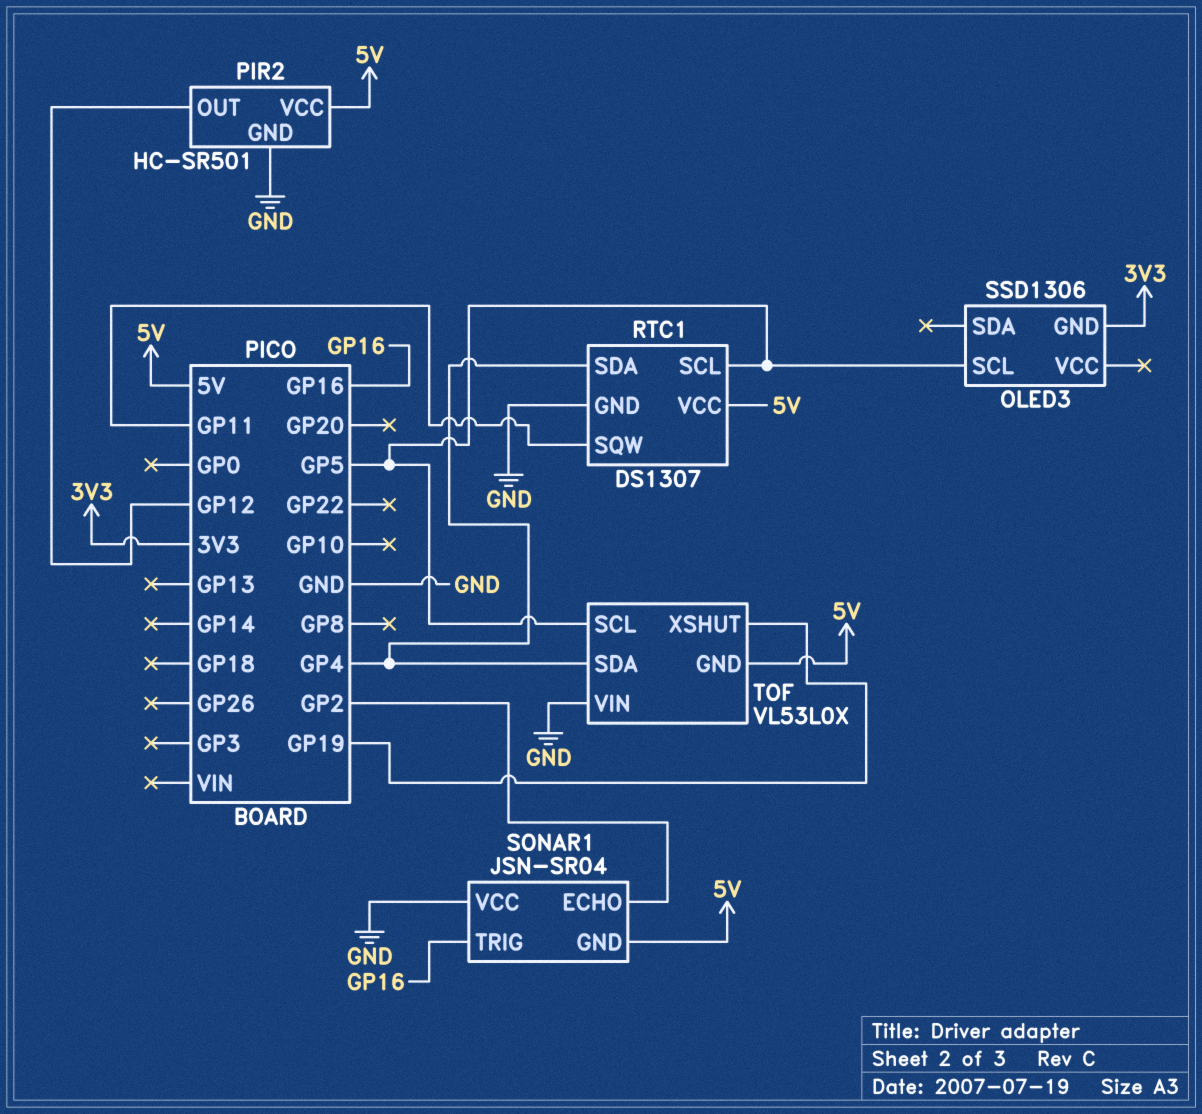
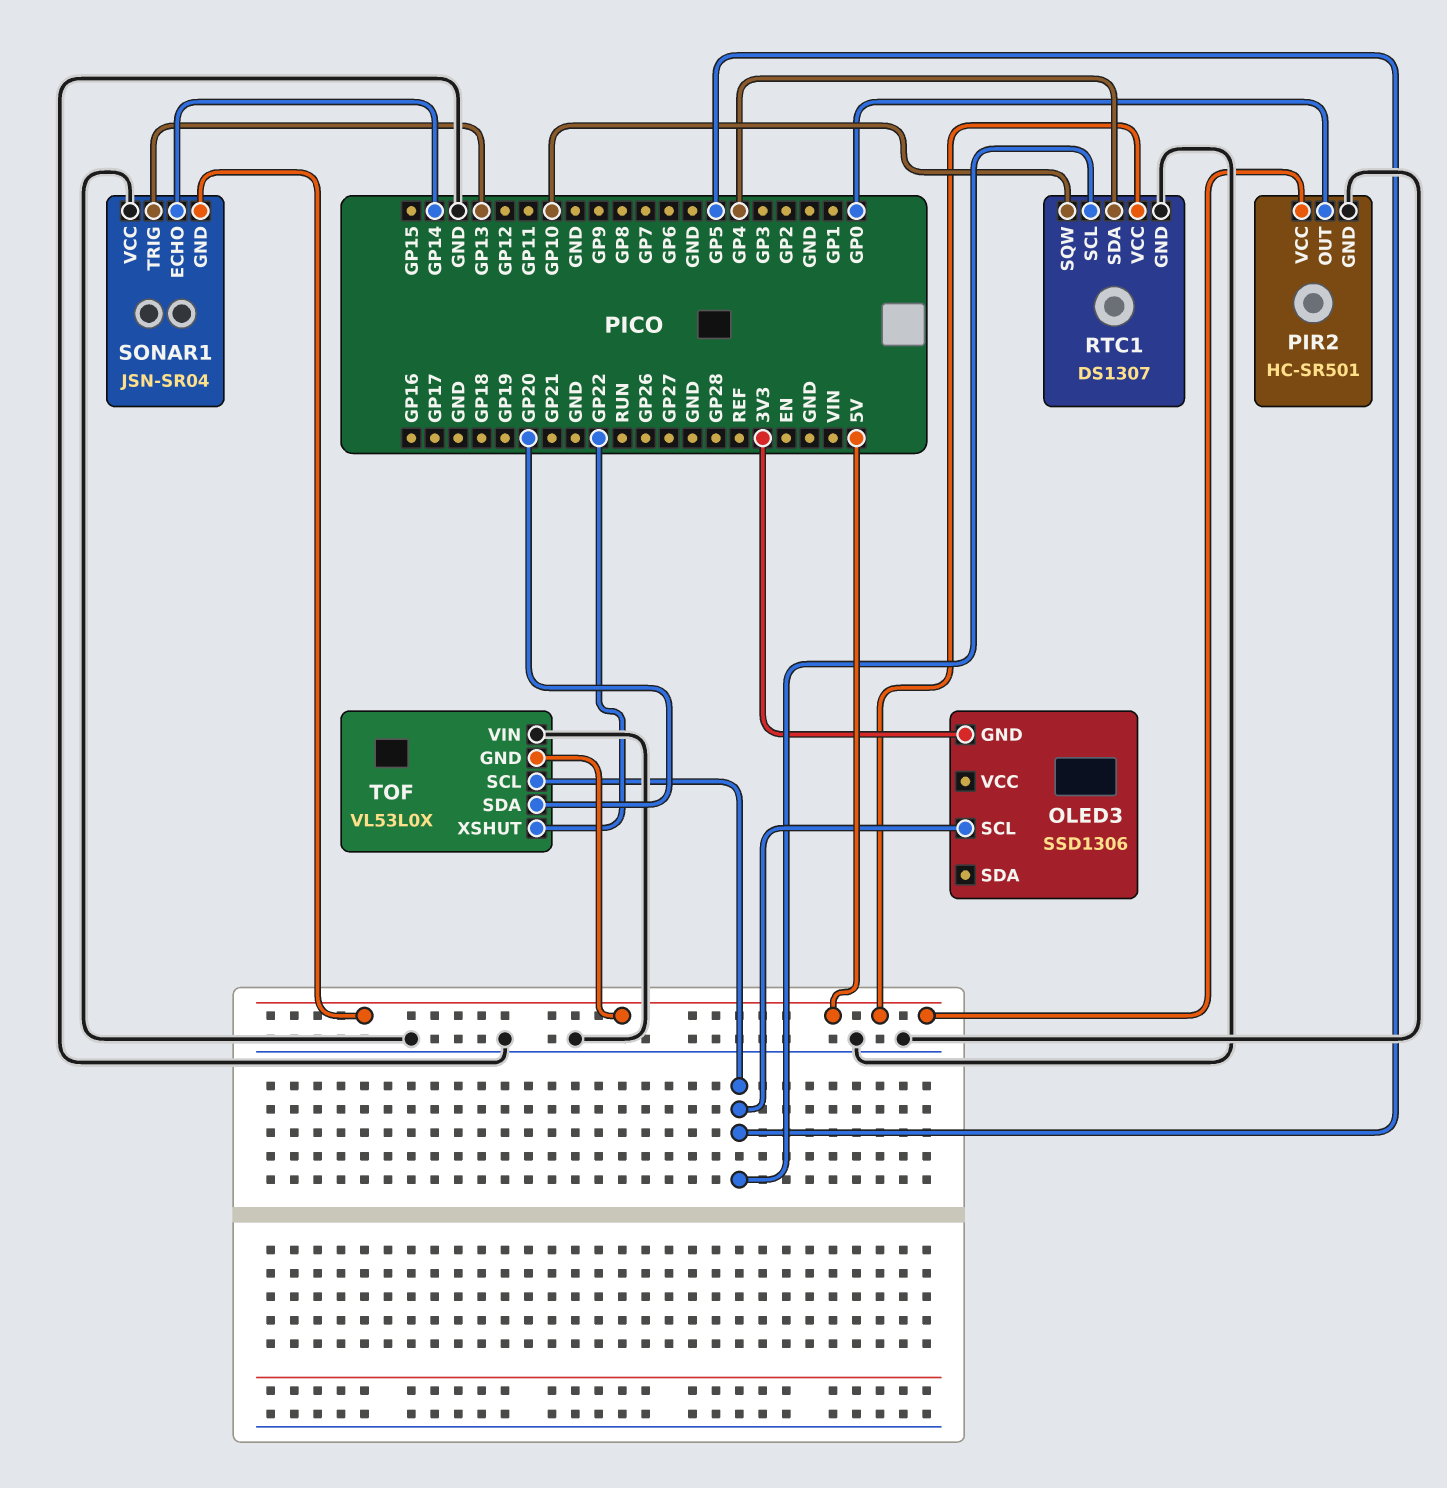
PIR2 pin OUT: GP12 -> GP0
RTC1 pin SQW: GP11 -> GP10
SONAR1 pin ECHO: GP2 -> GP14
SONAR1 pin TRIG: GP16 -> GP13
TOF pin SDA: GP4 -> GP20
TOF pin XSHUT: GP19 -> GP22

